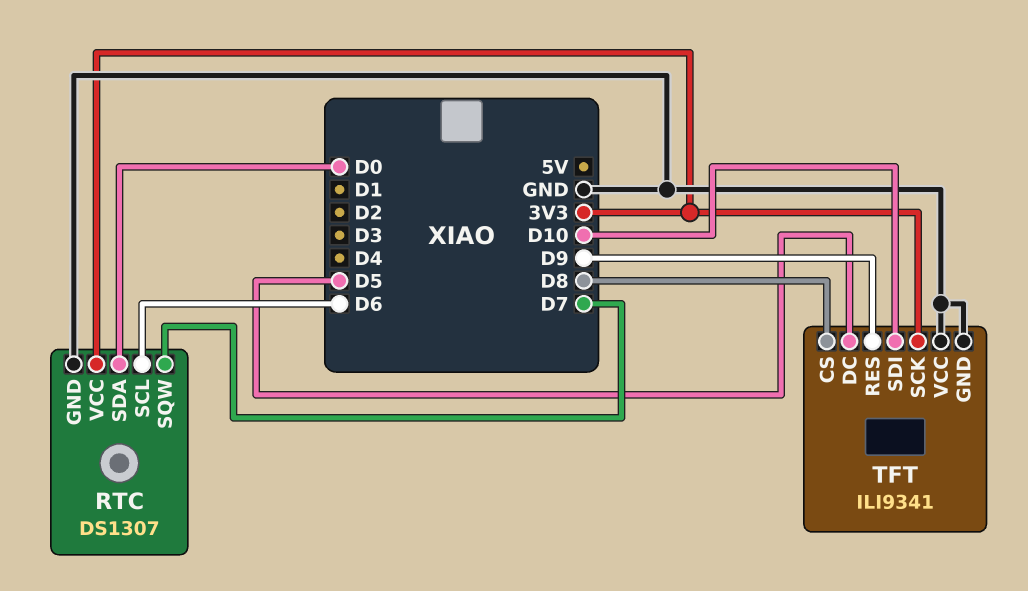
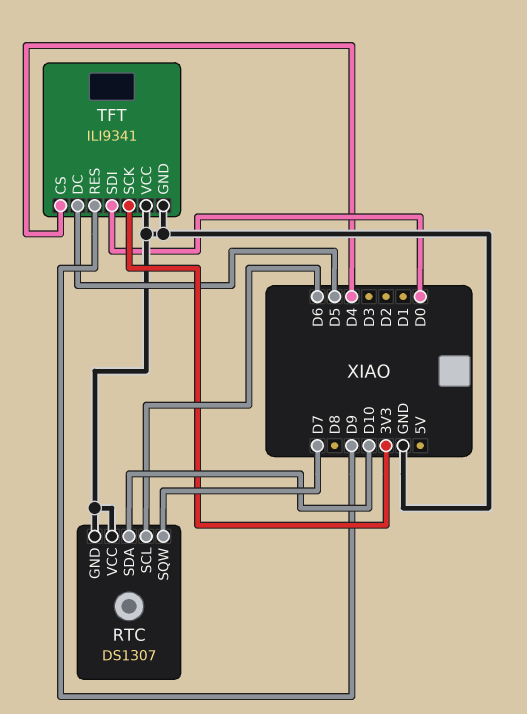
RTC pin SDA: D0 -> D10
RTC pin VCC: 3V3 -> GND
TFT pin CS: D8 -> D4
TFT pin SDI: D10 -> D0

